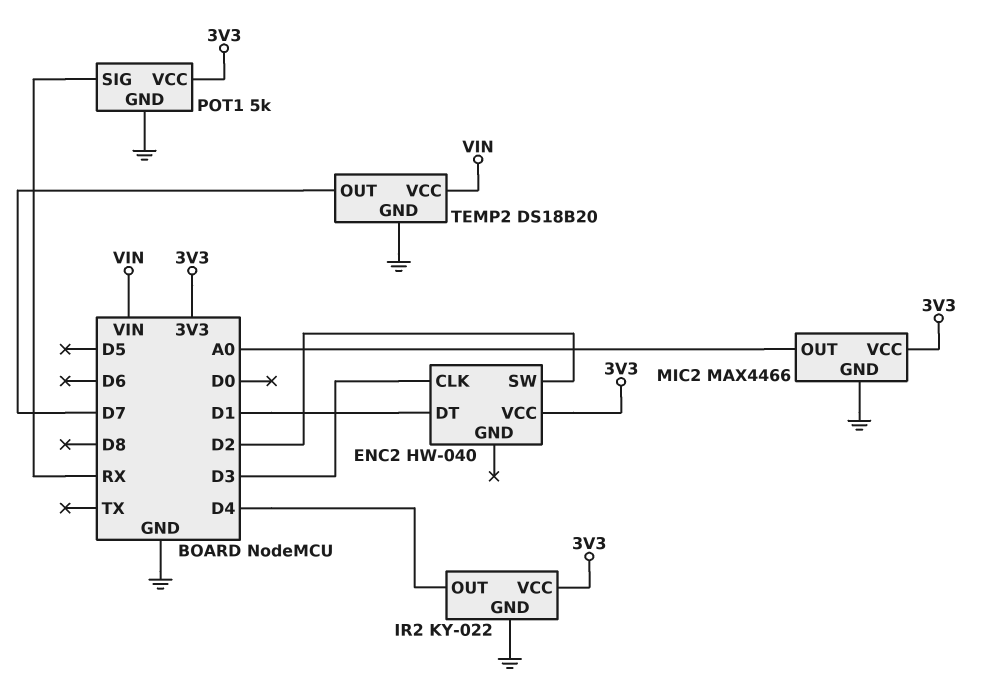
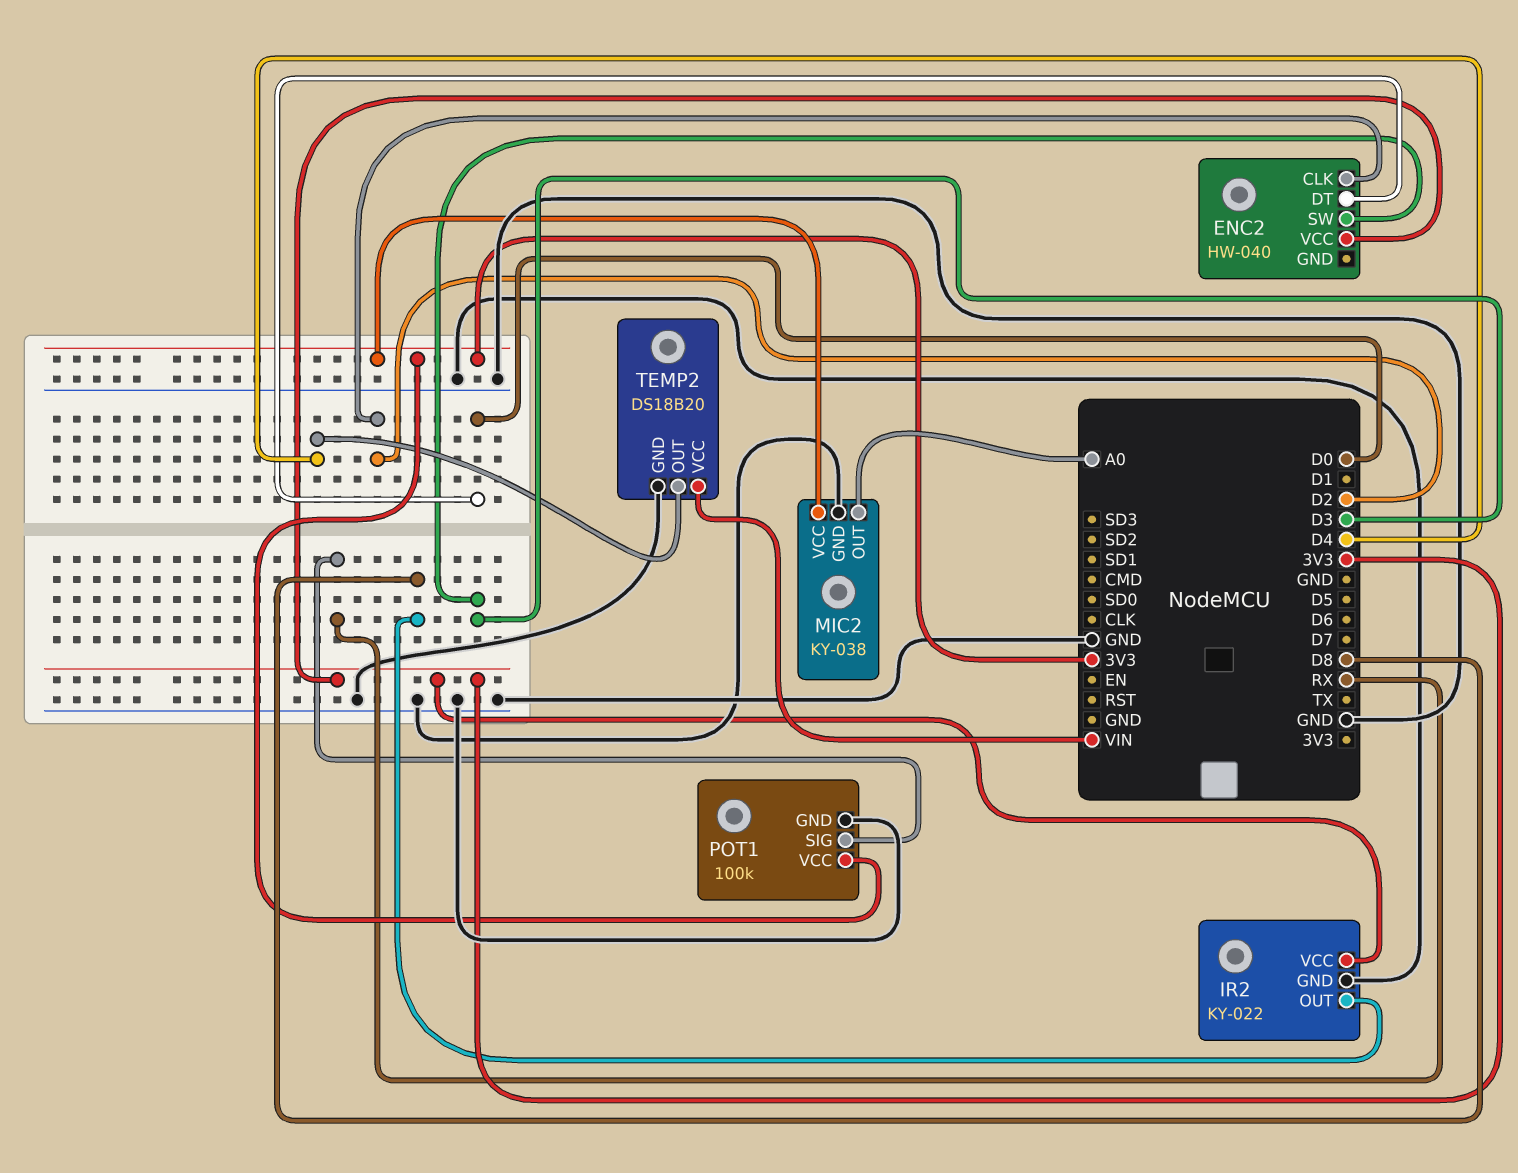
ENC2 pin CLK: D3 -> D2
ENC2 pin DT: D1 -> D0
ENC2 pin SW: D2 -> D3
IR2 pin OUT: D4 -> D8
MIC2: MAX4466 -> KY-038
POT1: 5k -> 100k
TEMP2 pin OUT: D7 -> D4

